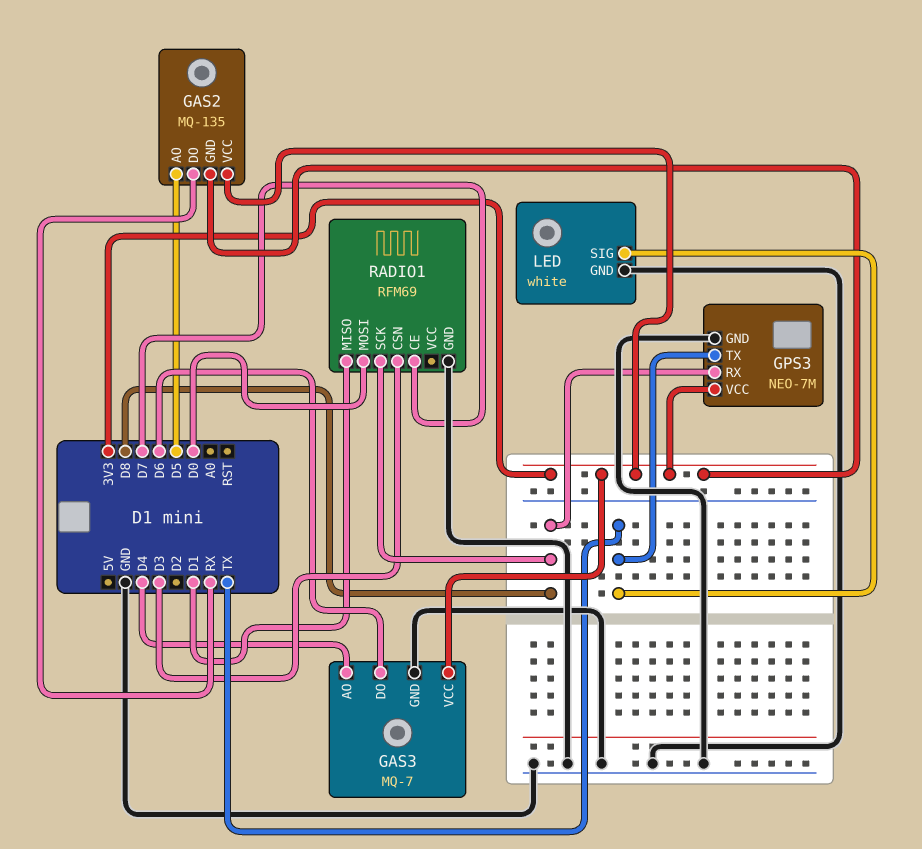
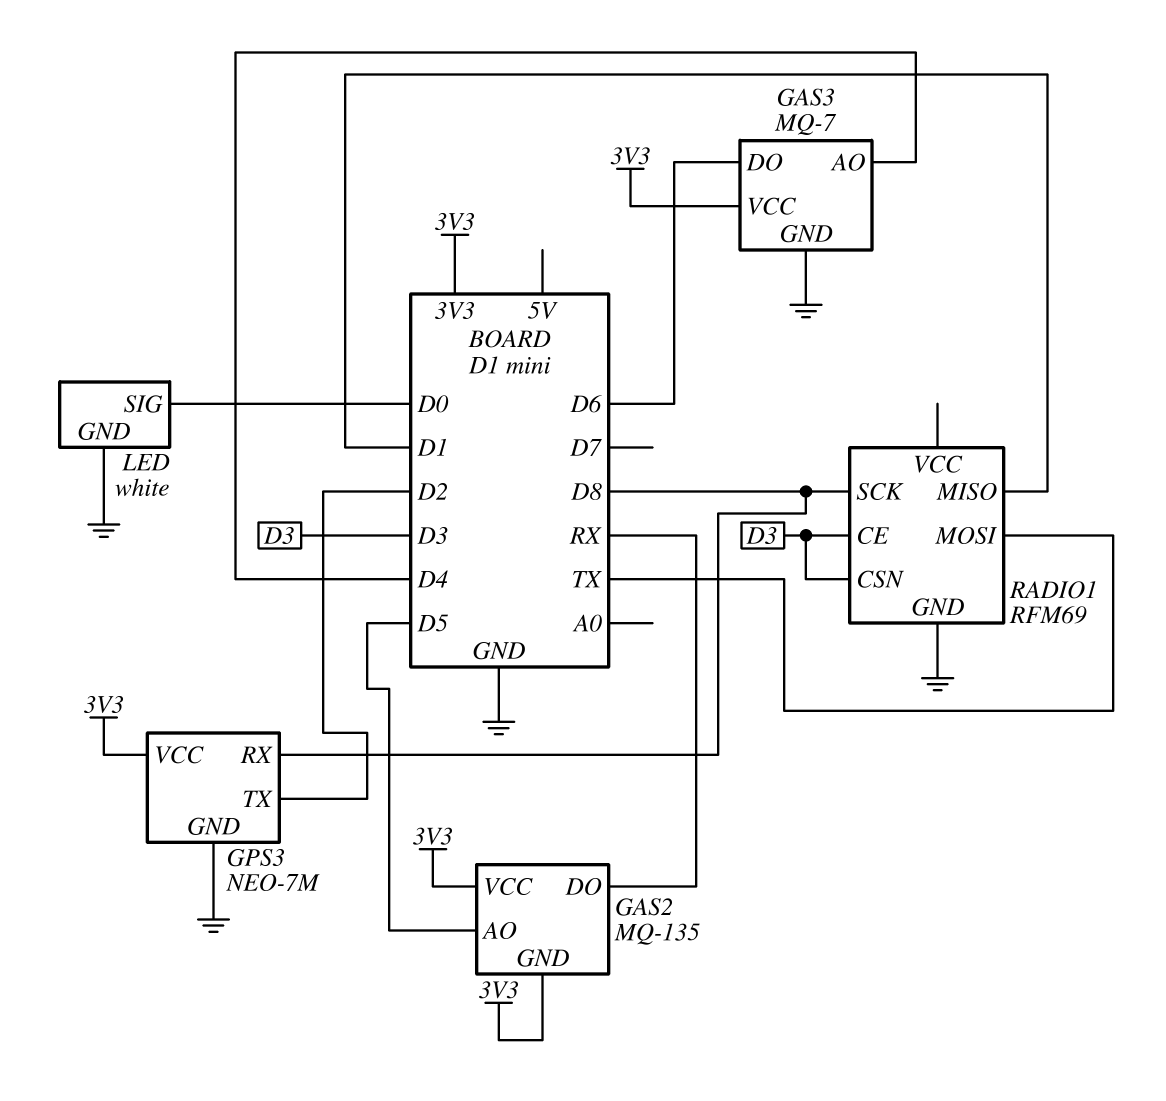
GPS3 pin TX: TX -> D2
LED pin SIG: TX -> D0
RADIO1 pin CE: D7 -> D3
RADIO1 pin MOSI: D0 -> TX

